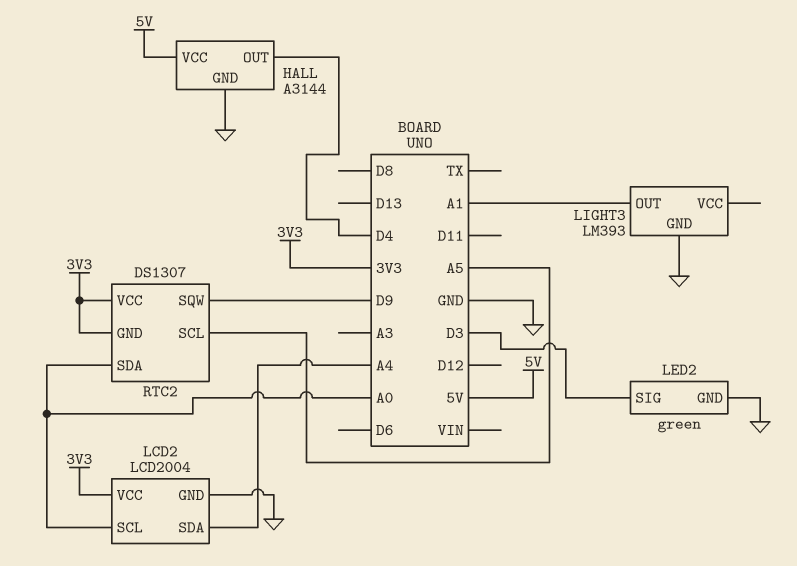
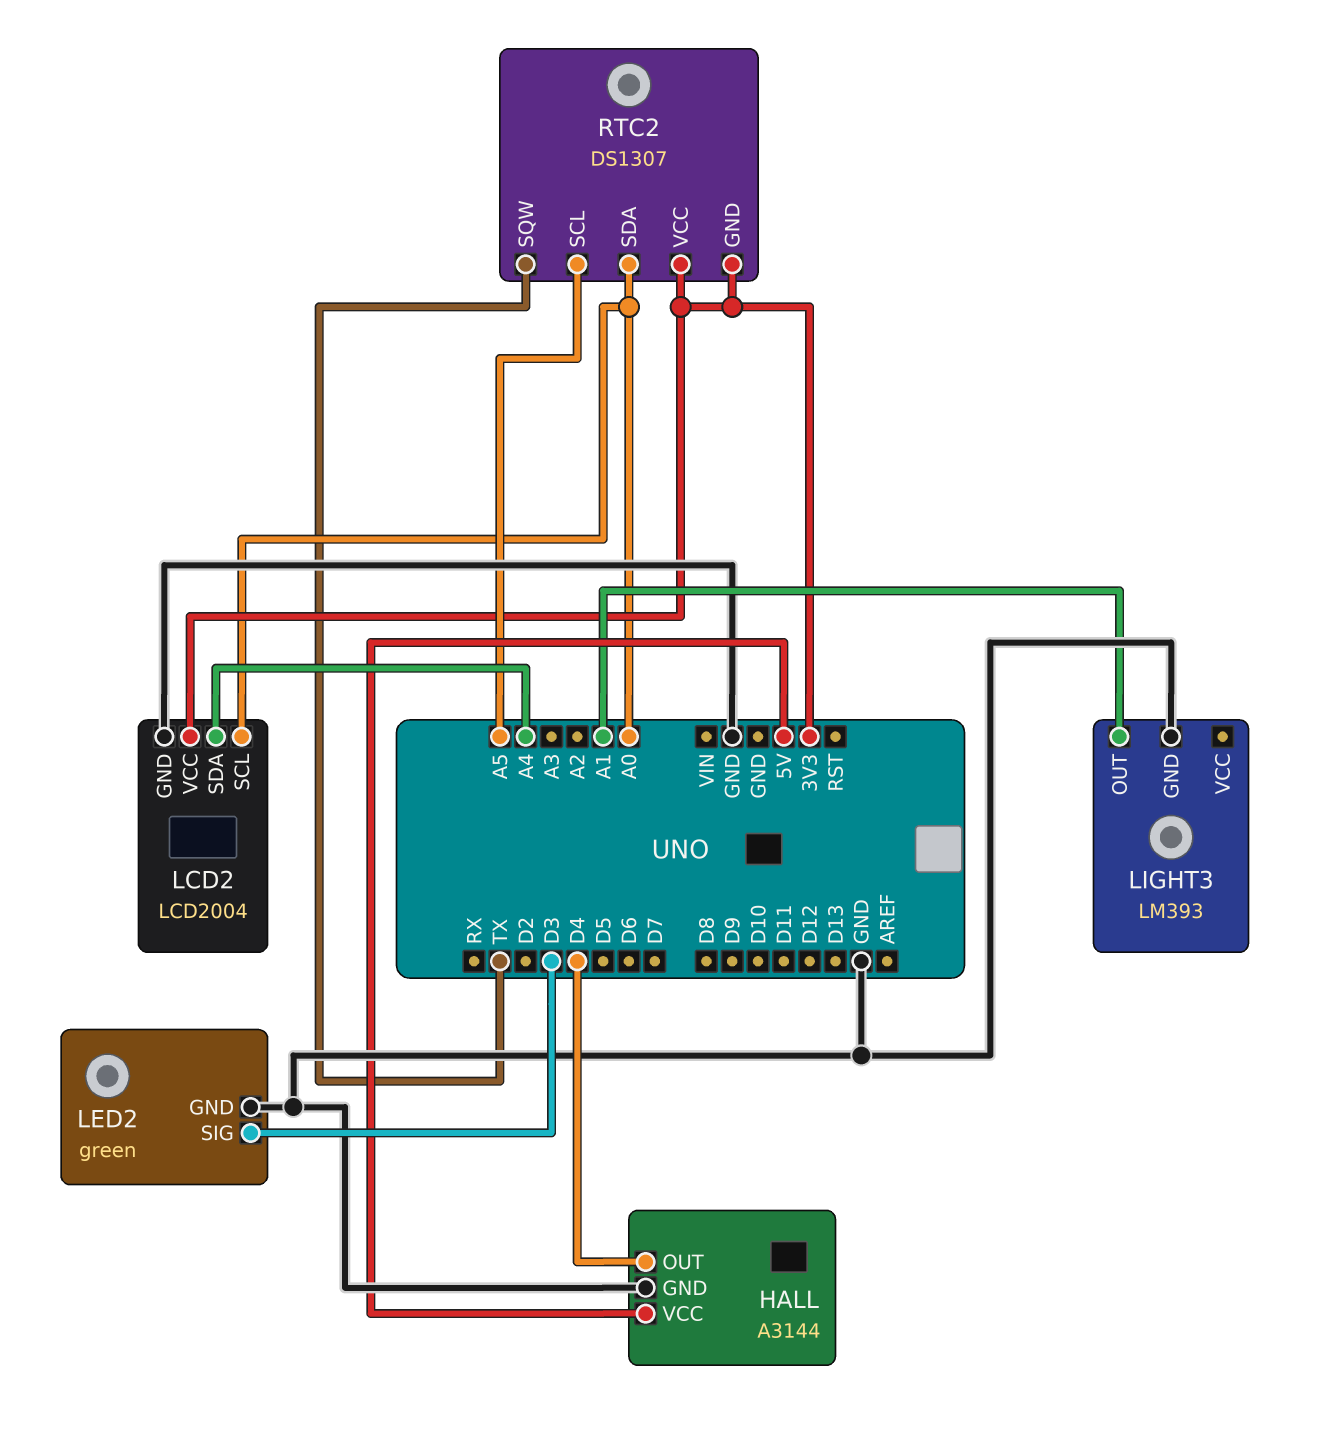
RTC2 pin SQW: D9 -> TX

